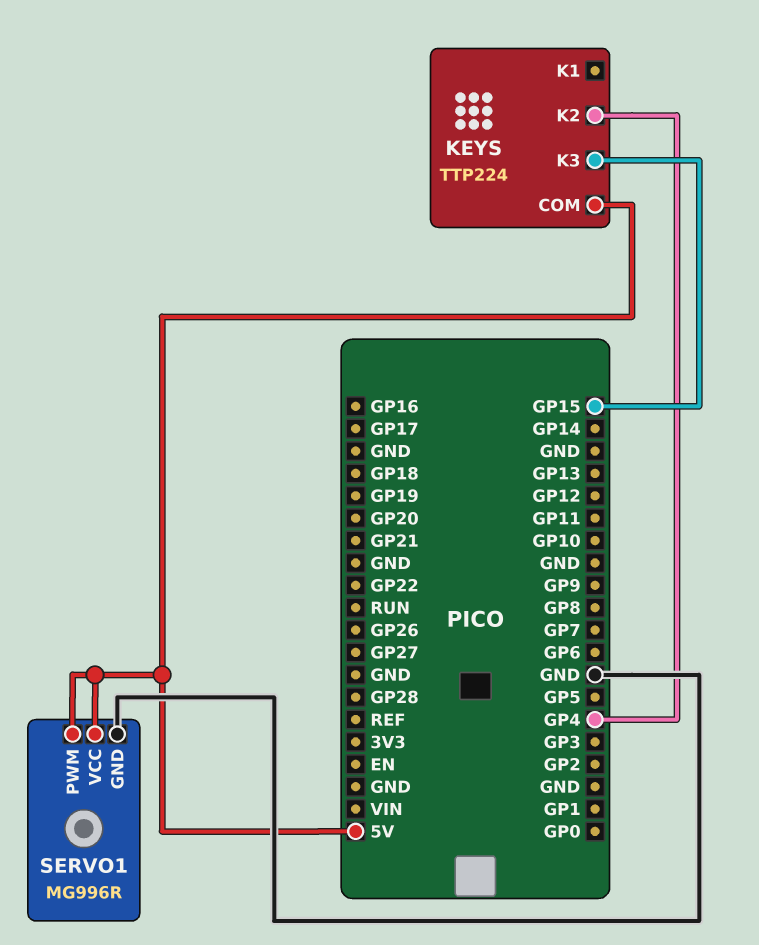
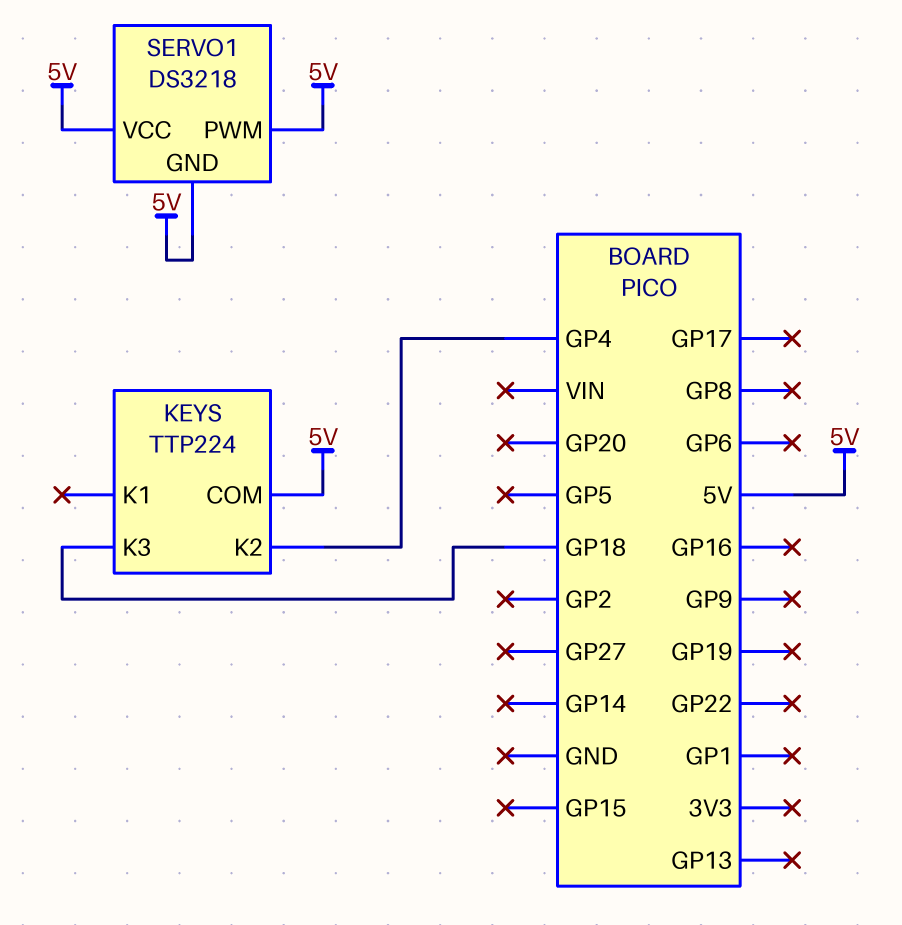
KEYS pin K3: GP15 -> GP18
SERVO1: MG996R -> DS3218
SERVO1 pin GND: GND -> 5V

